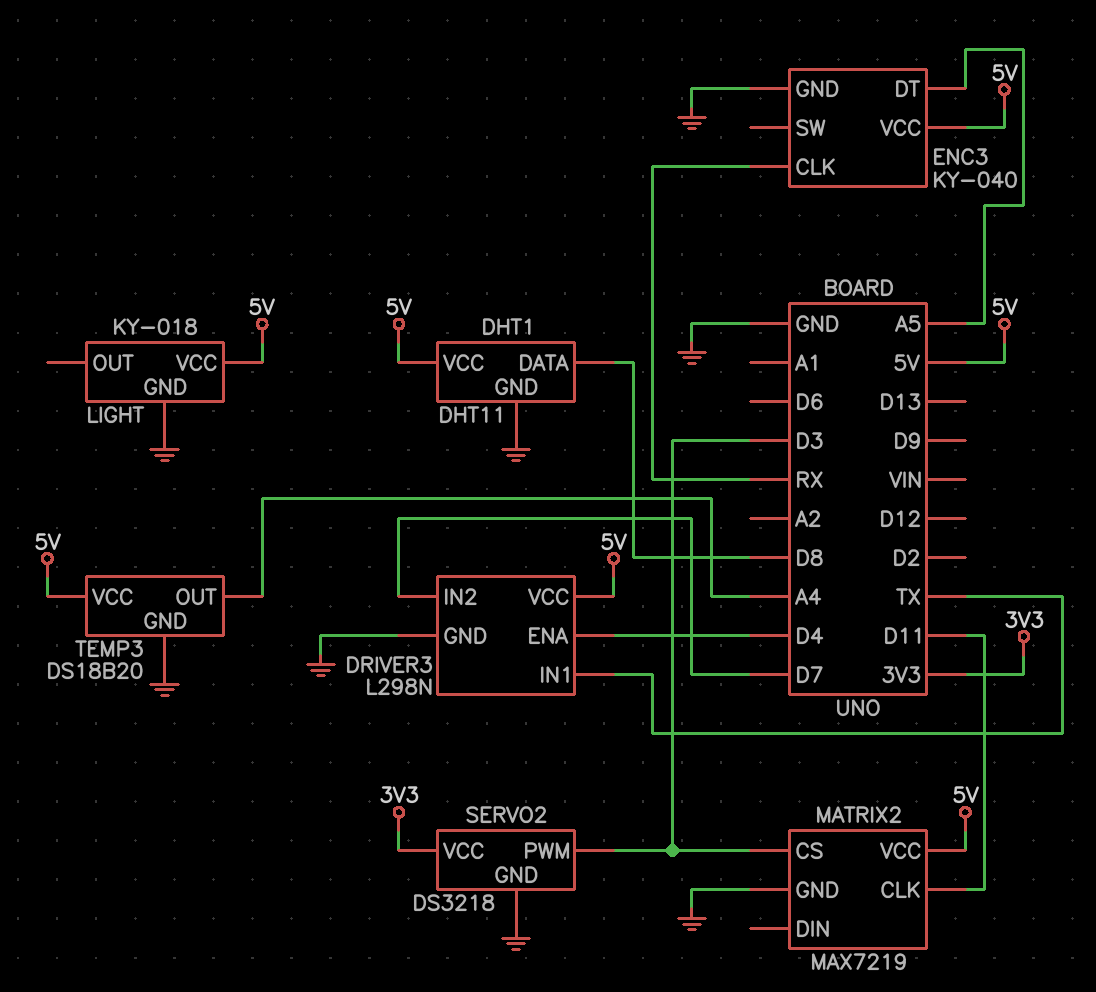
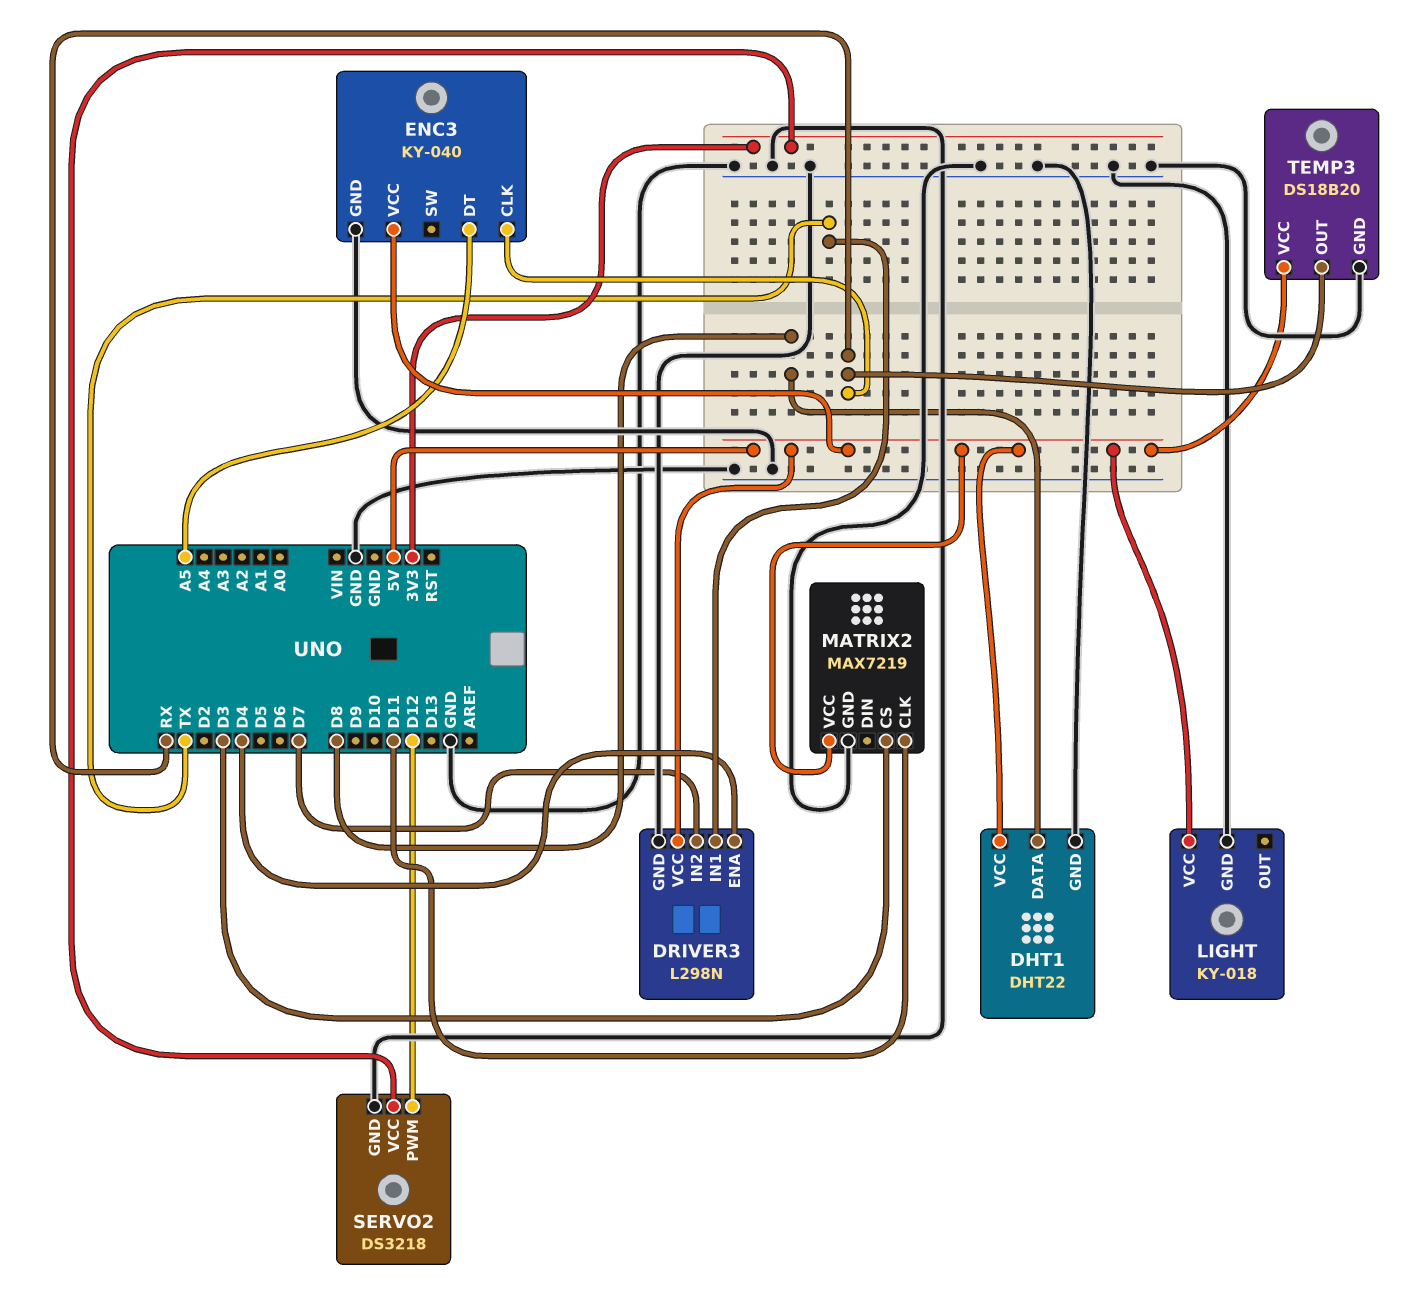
DHT1: DHT11 -> DHT22
SERVO2 pin PWM: D3 -> D12
TEMP3 pin OUT: A4 -> RX

